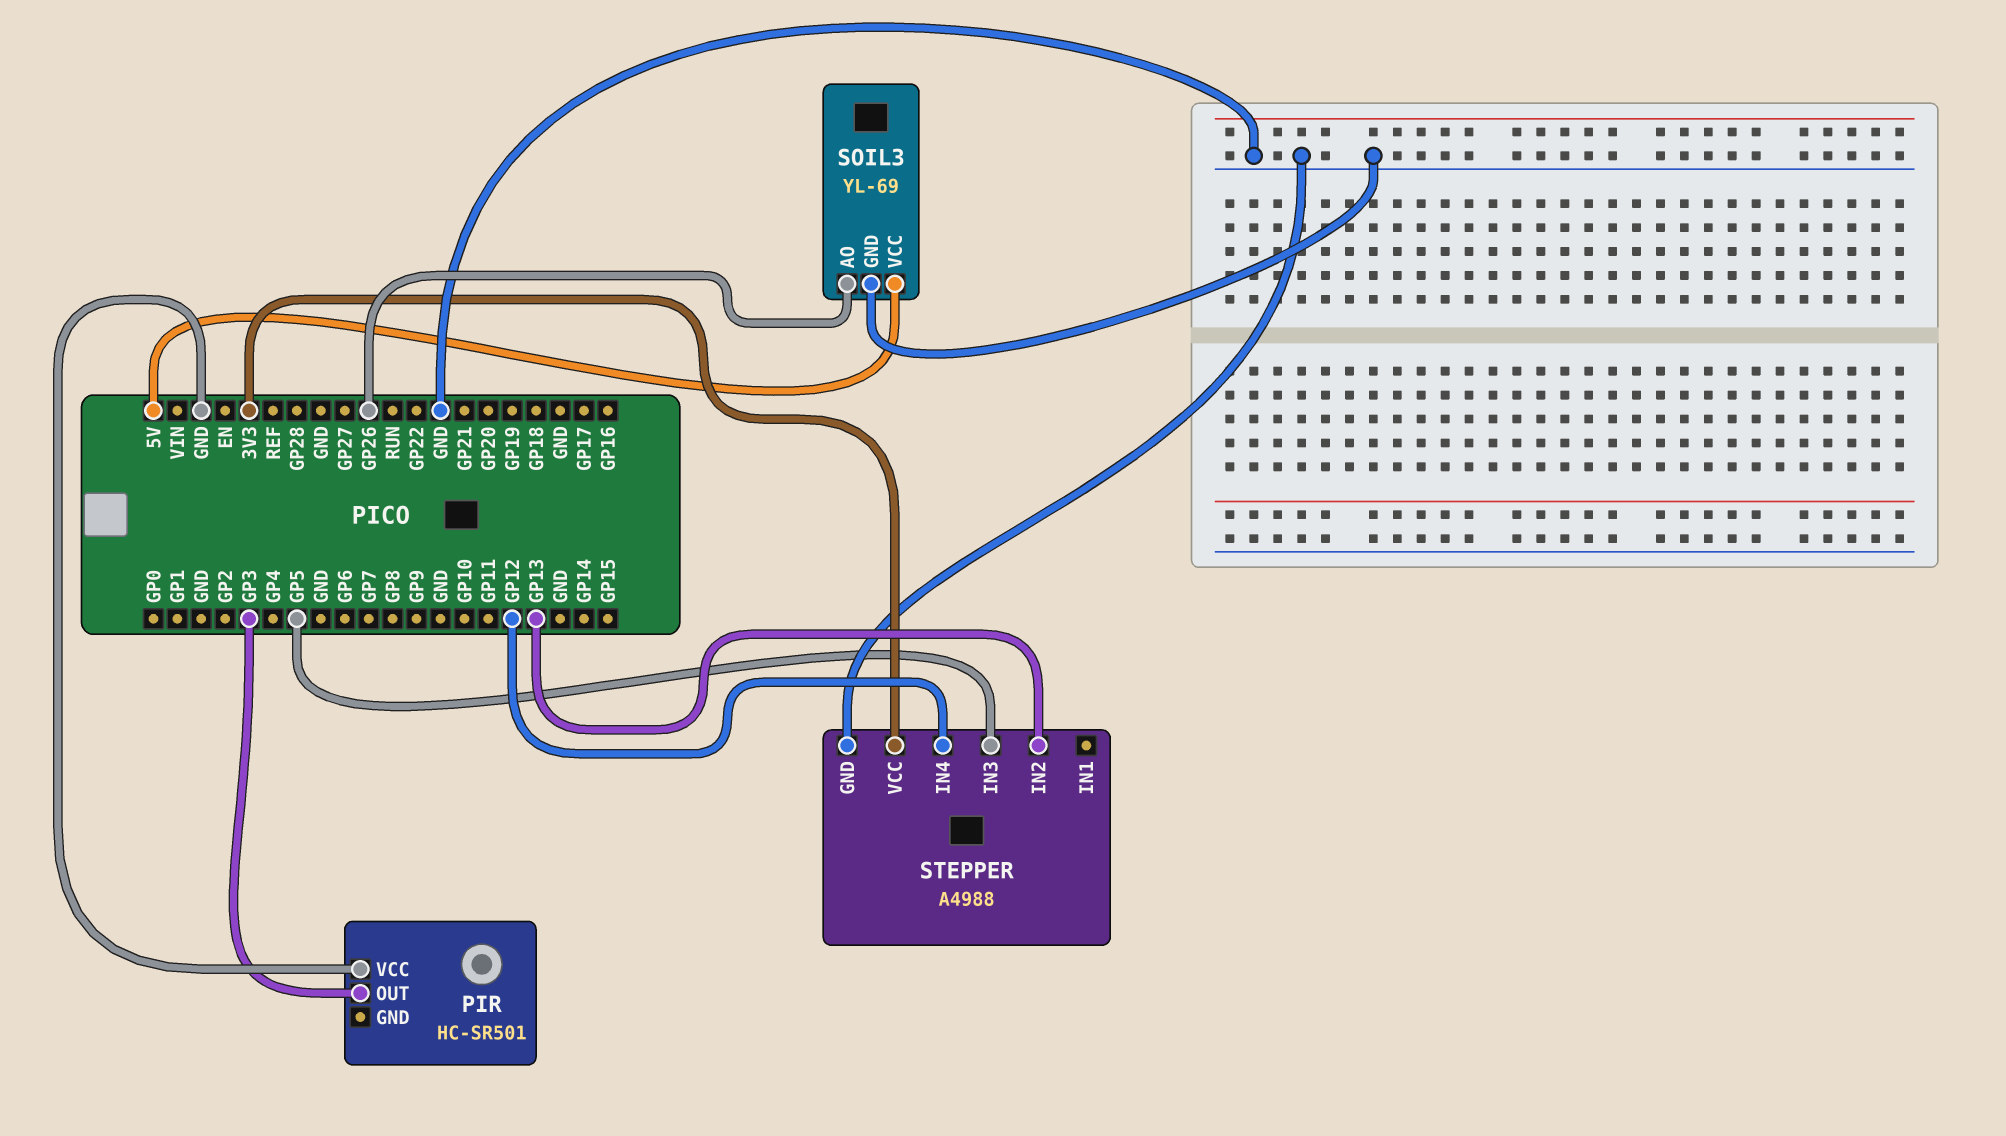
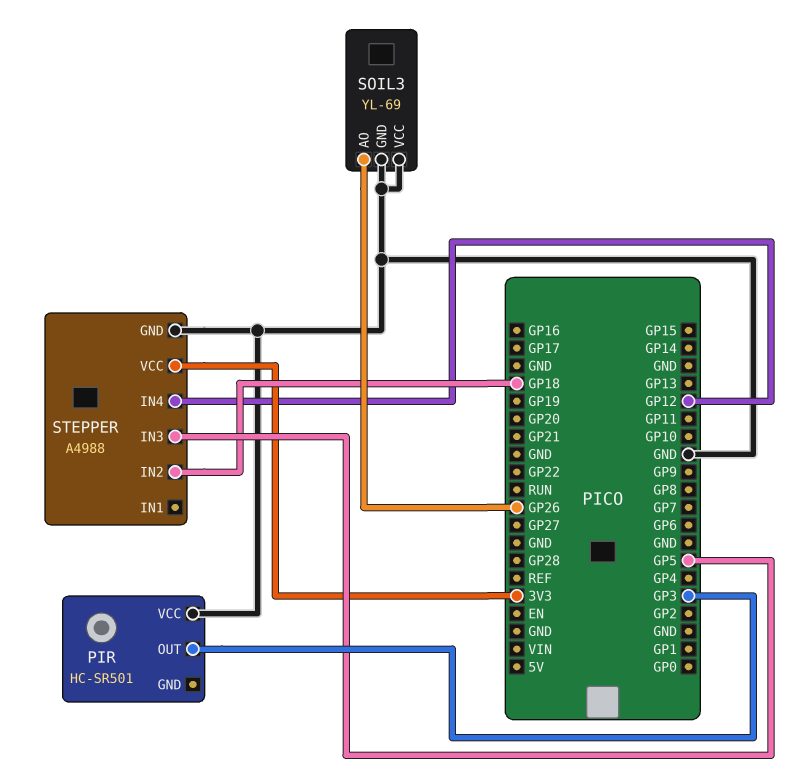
SOIL3 pin VCC: 5V -> GND
STEPPER pin IN2: GP13 -> GP18

